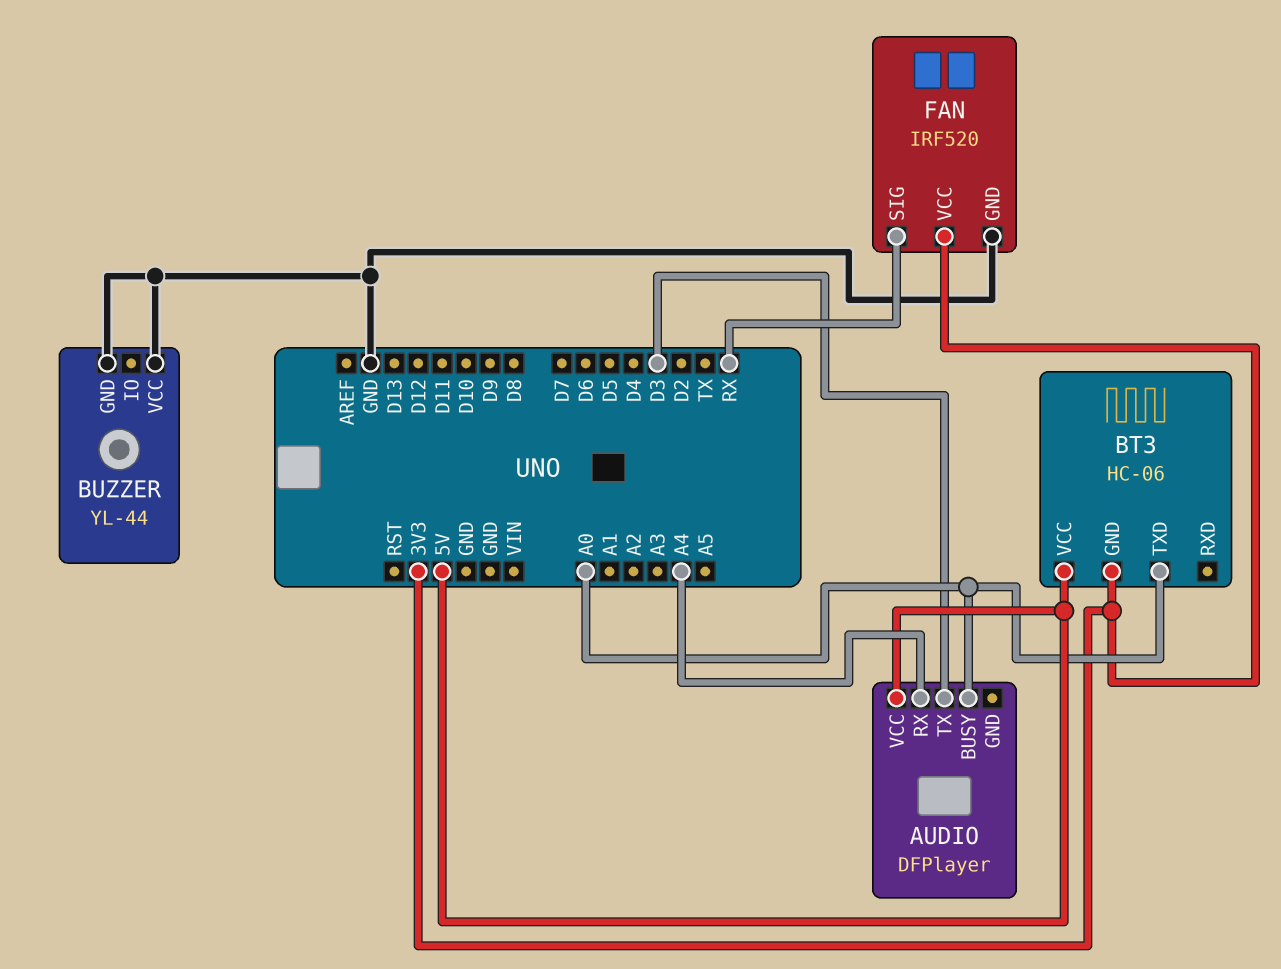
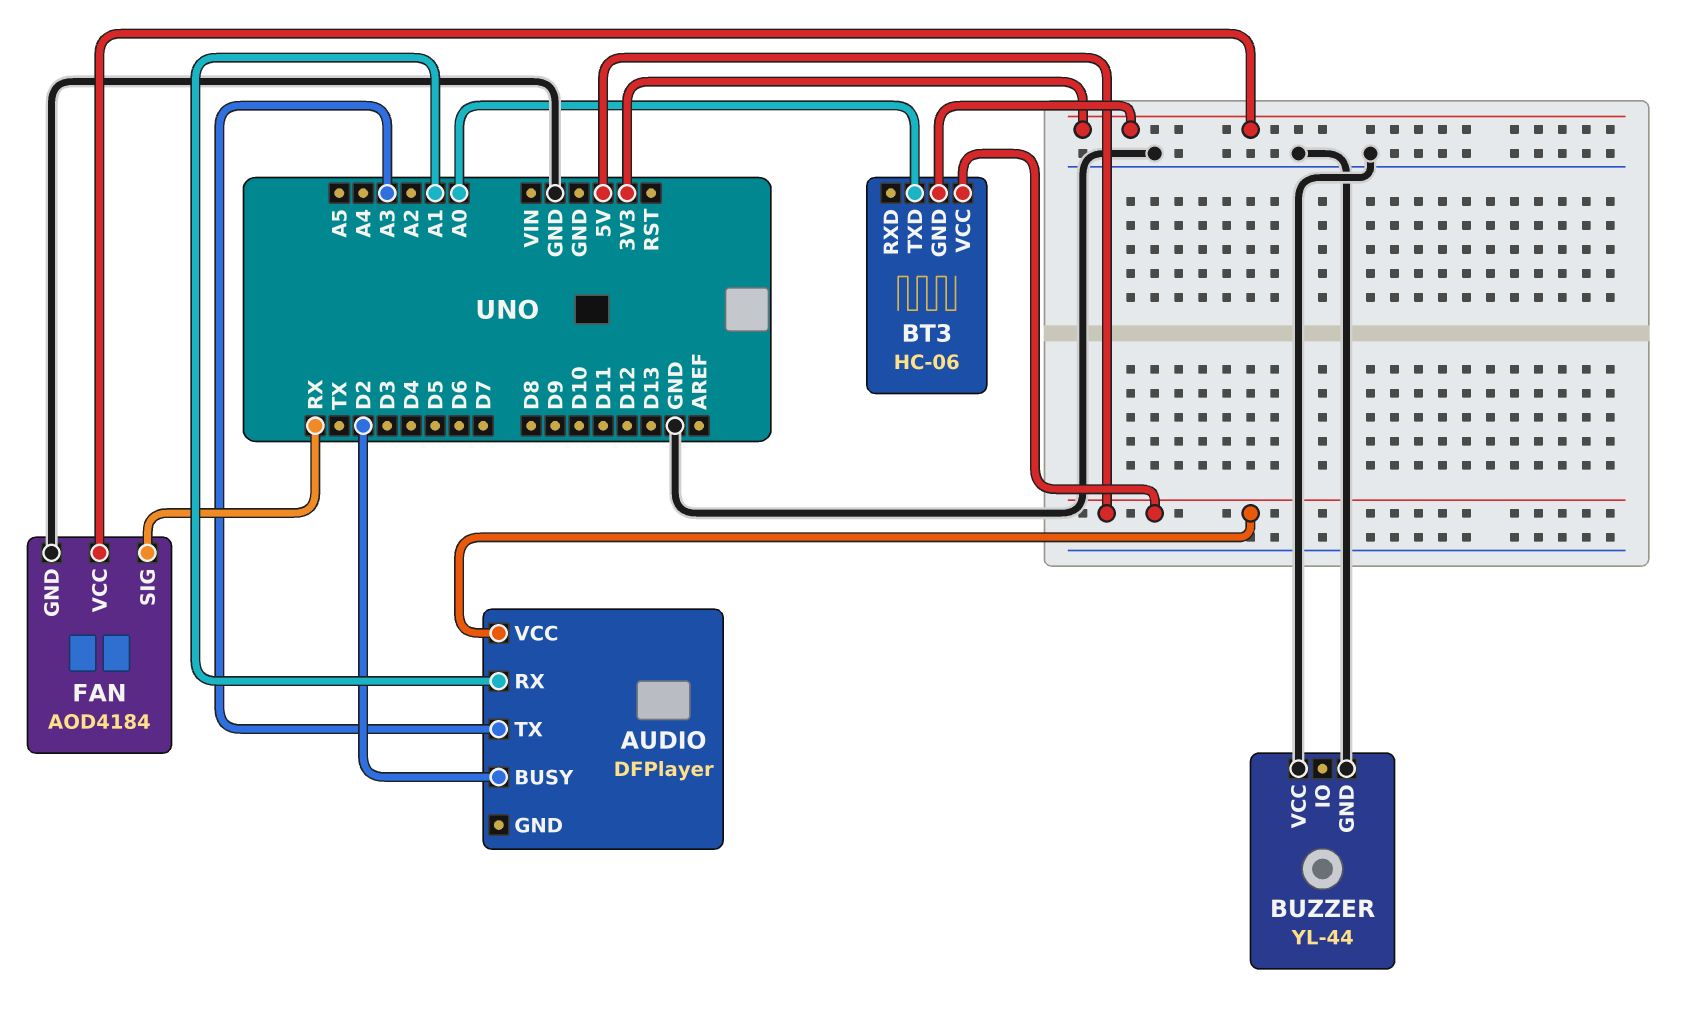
AUDIO pin BUSY: A0 -> D2
AUDIO pin RX: A4 -> A1
AUDIO pin TX: D3 -> A3
FAN: IRF520 -> AOD4184

